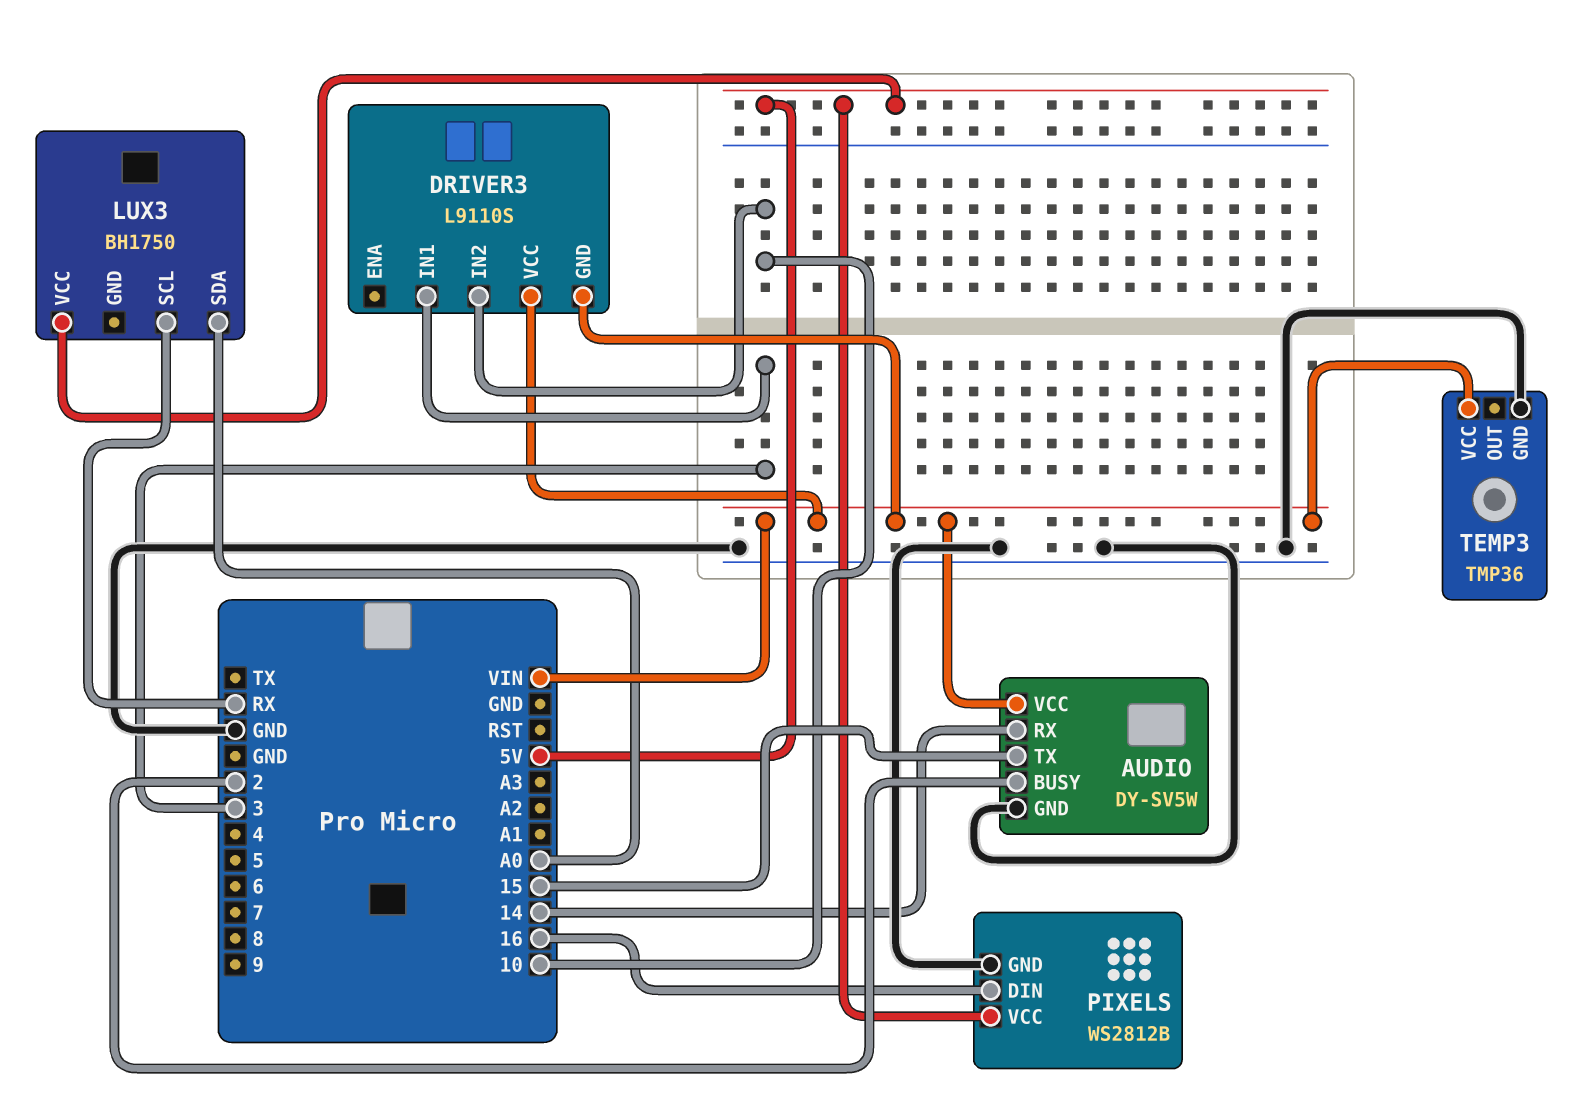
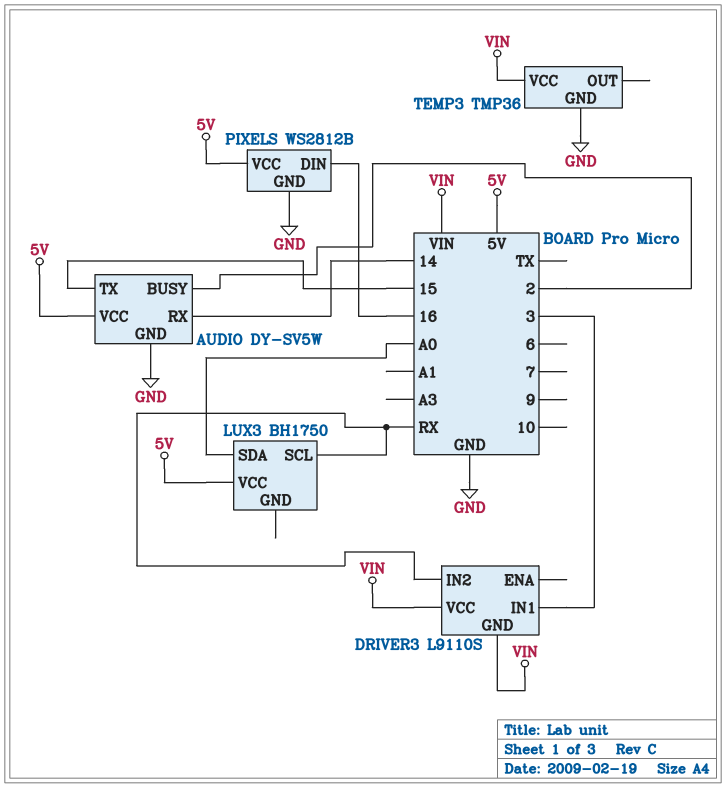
AUDIO pin VCC: VIN -> 5V
DRIVER3 pin IN2: 10 -> RX

